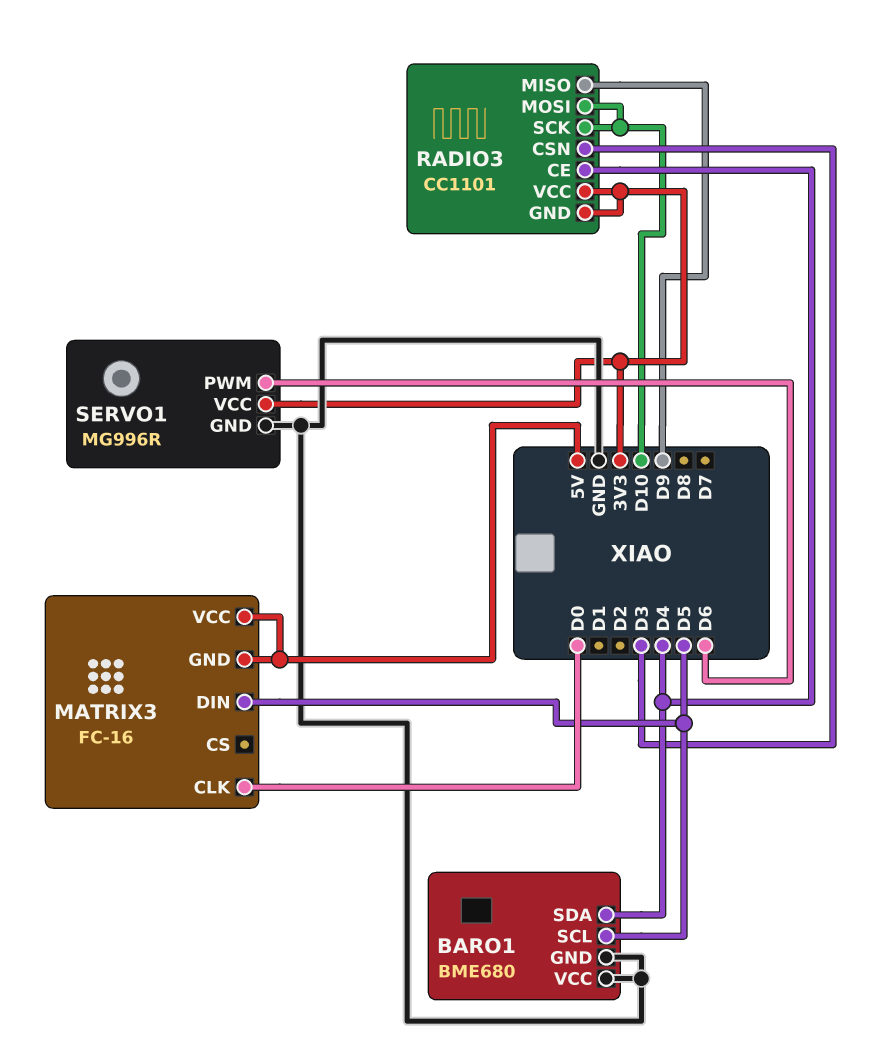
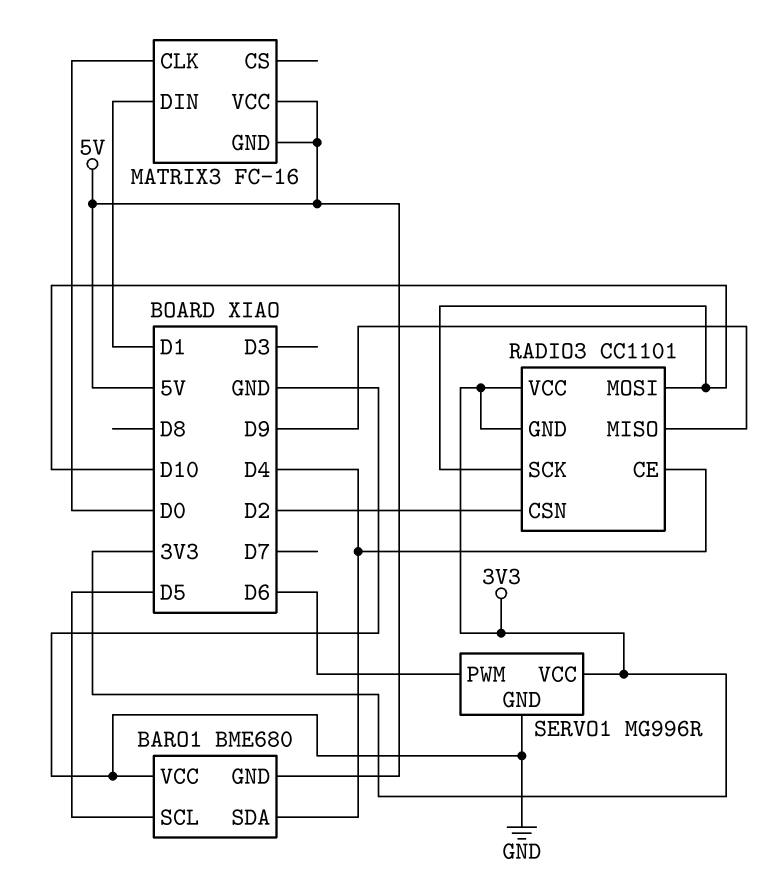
BARO1 pin GND: GND -> 5V
MATRIX3 pin DIN: D5 -> D1
RADIO3 pin CSN: D3 -> D2

